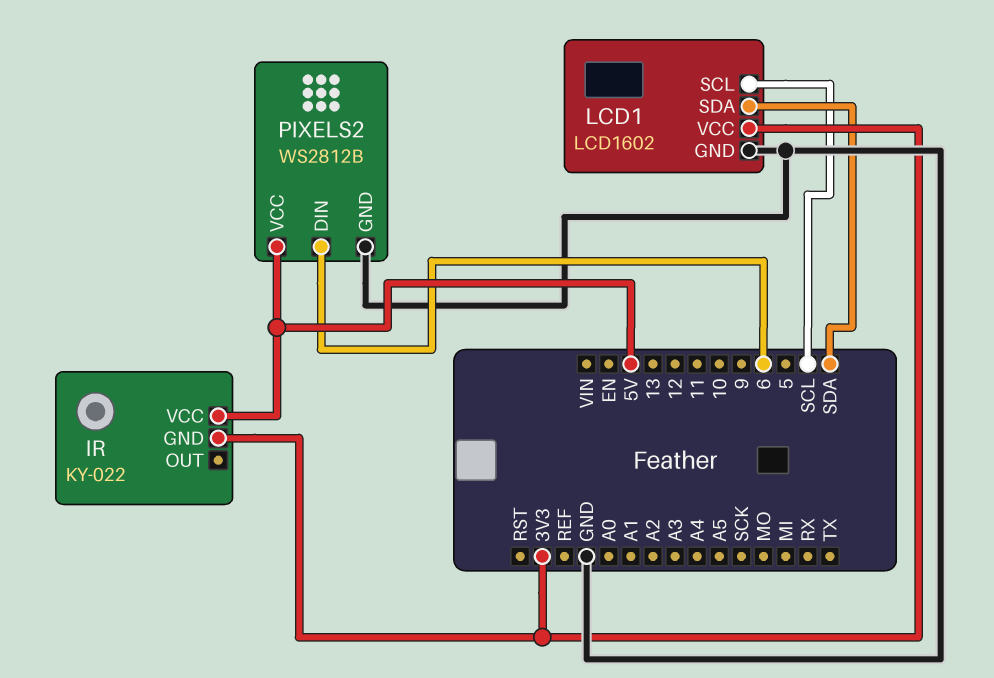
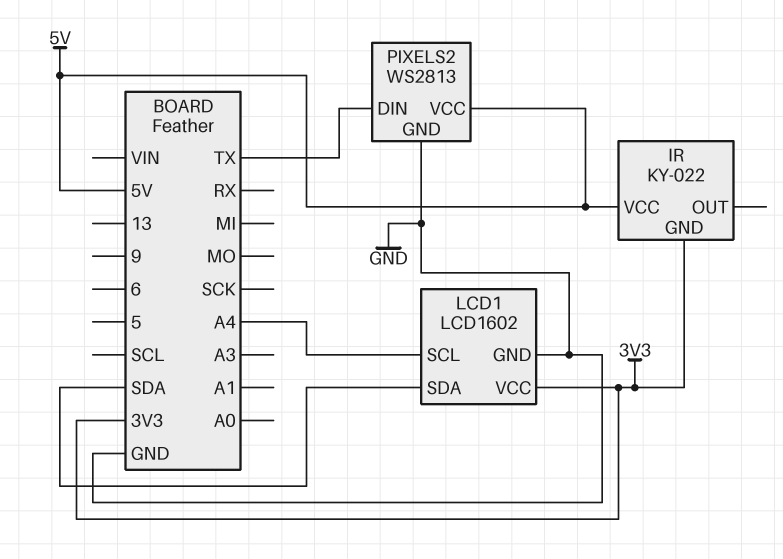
LCD1 pin SCL: SCL -> A4
PIXELS2: WS2812B -> WS2813
PIXELS2 pin DIN: 6 -> TX

